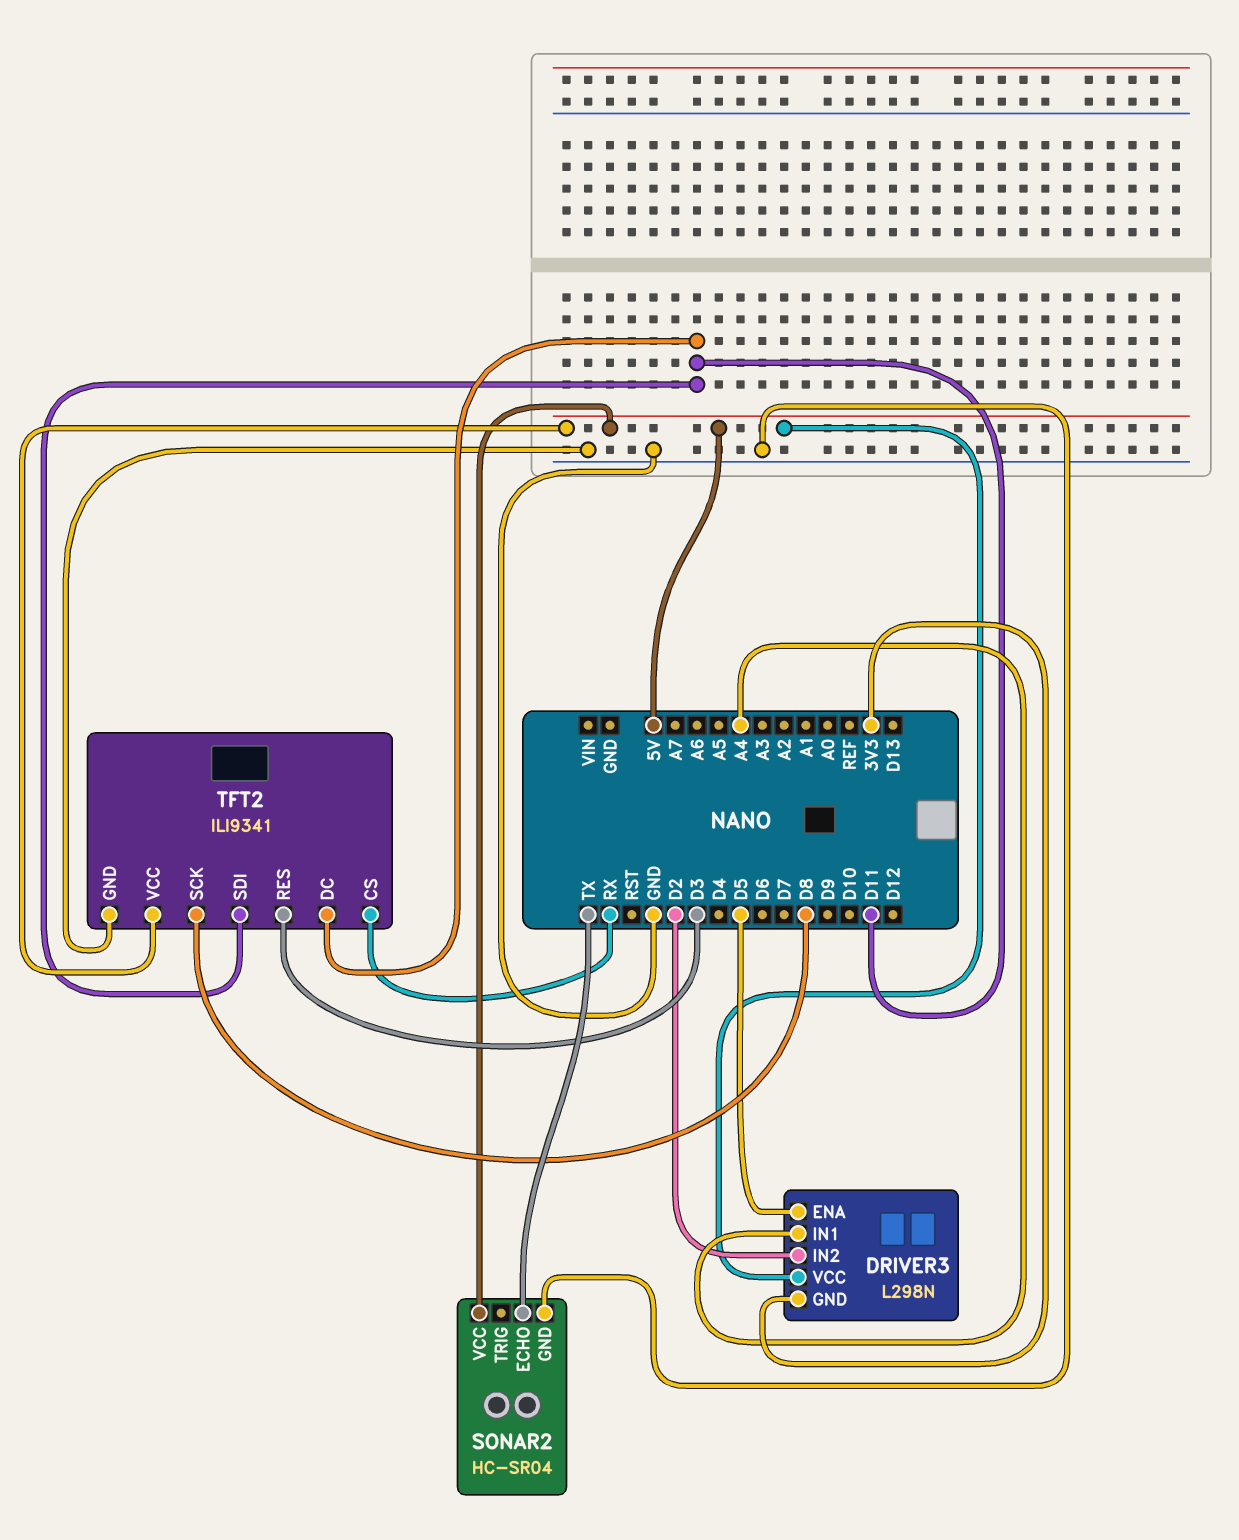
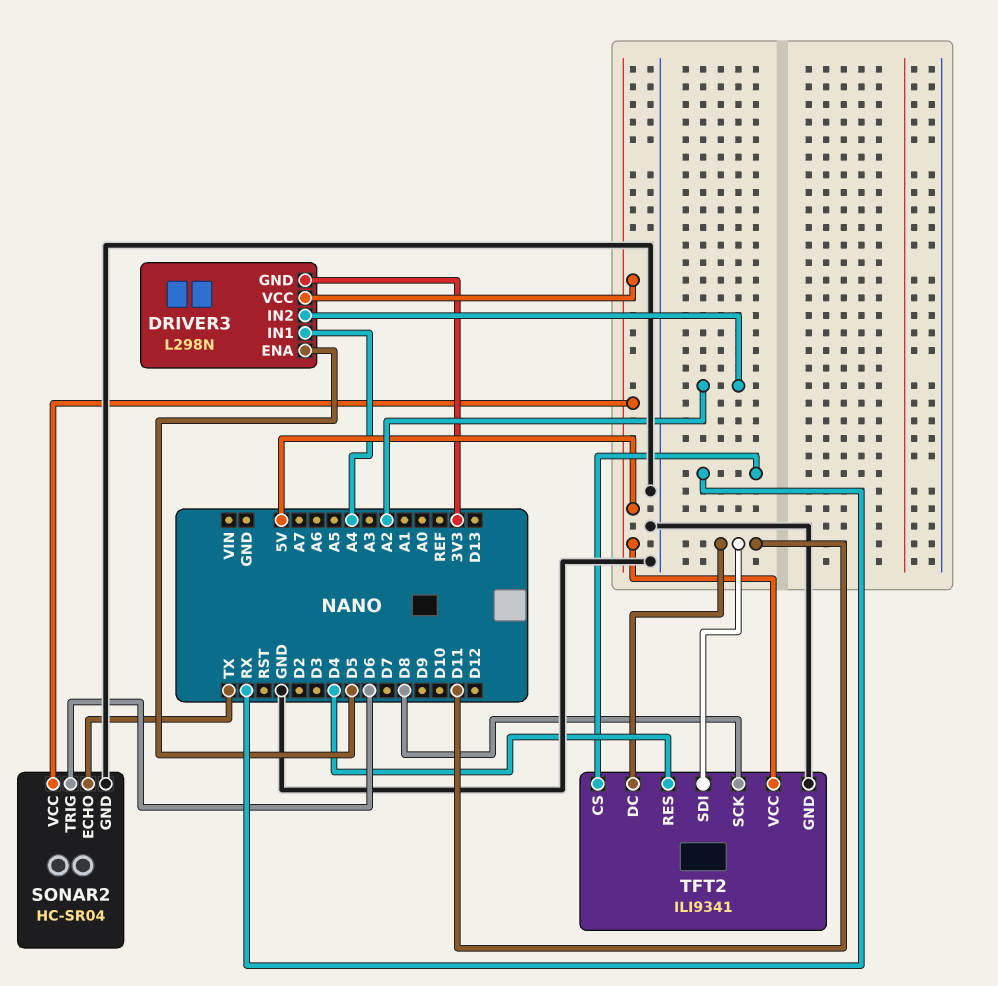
DRIVER3 pin IN2: D2 -> A2
SONAR2 pin TRIG: none -> D6
TFT2 pin RES: D3 -> D4

